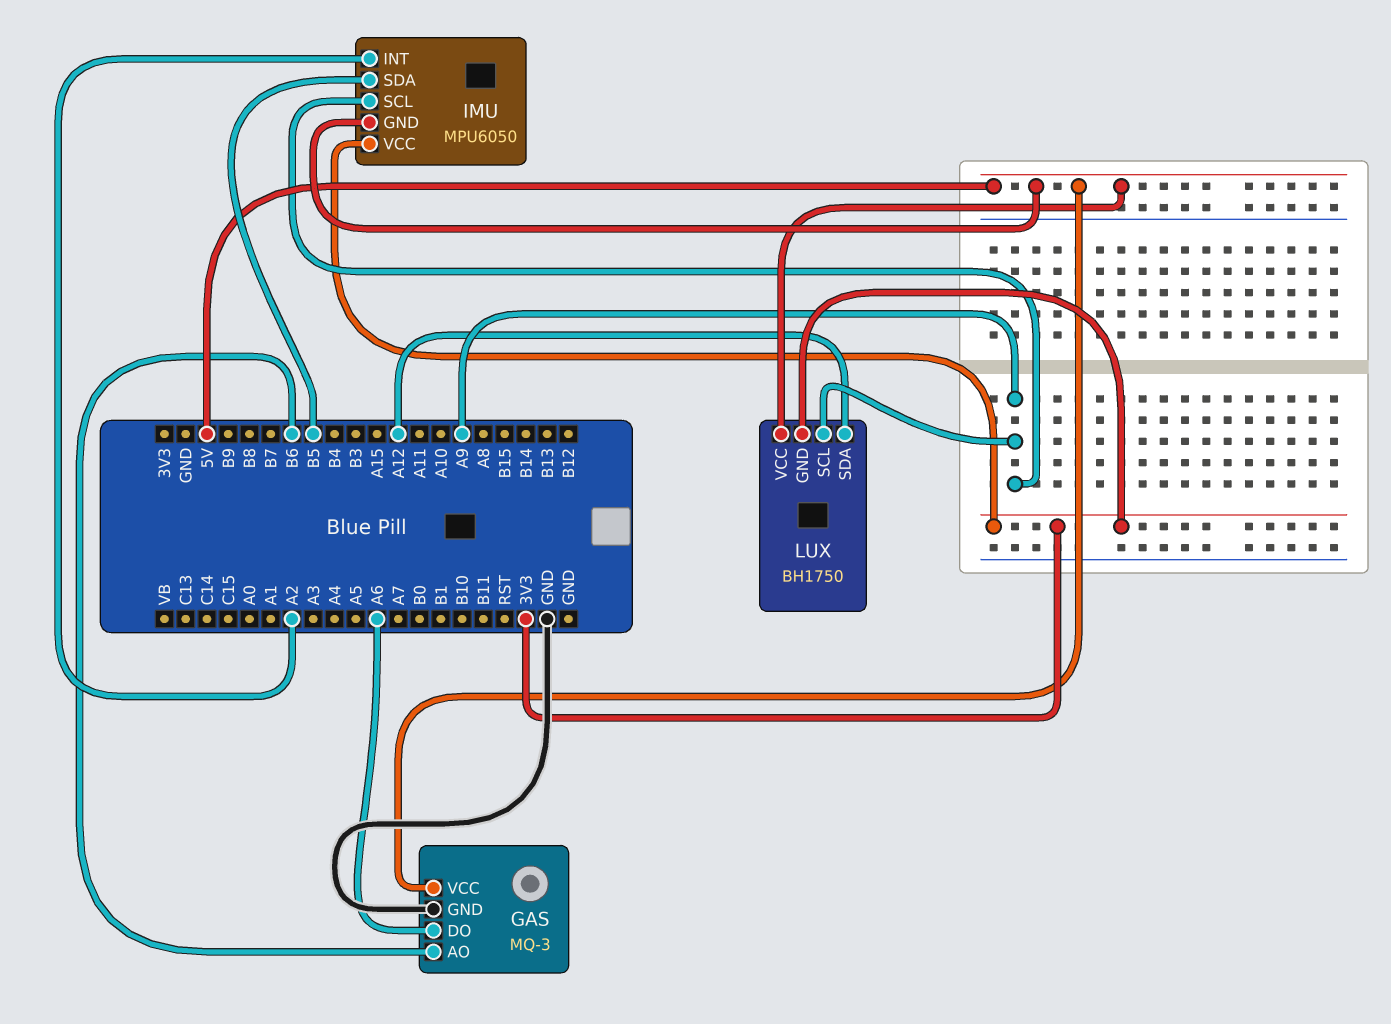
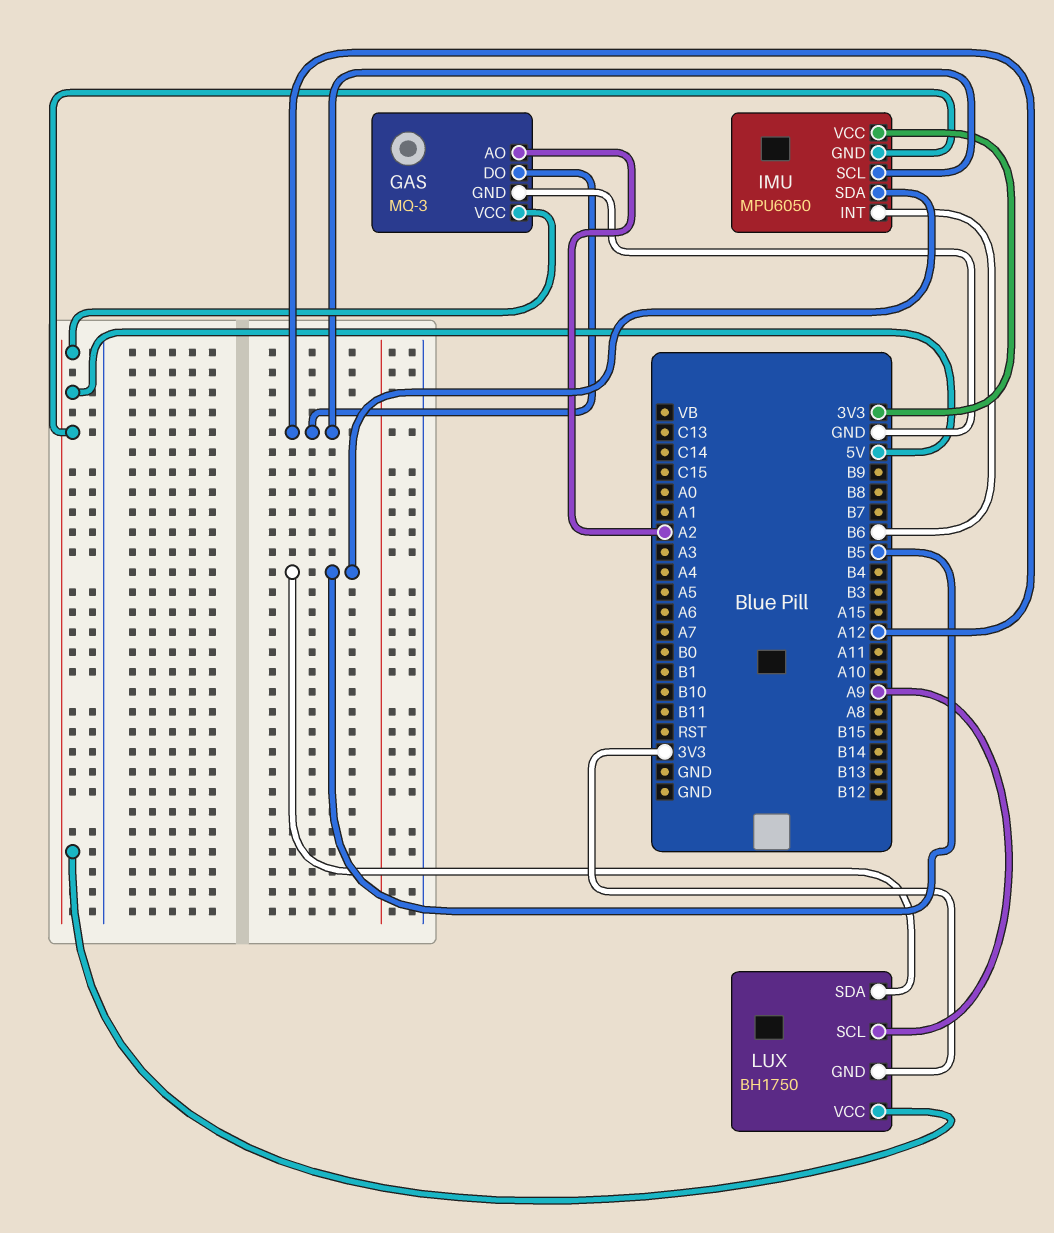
GAS pin AO: B6 -> A2
GAS pin DO: A6 -> A12
IMU pin INT: A2 -> B6
IMU pin SCL: A9 -> A12
LUX pin SDA: A12 -> B5

